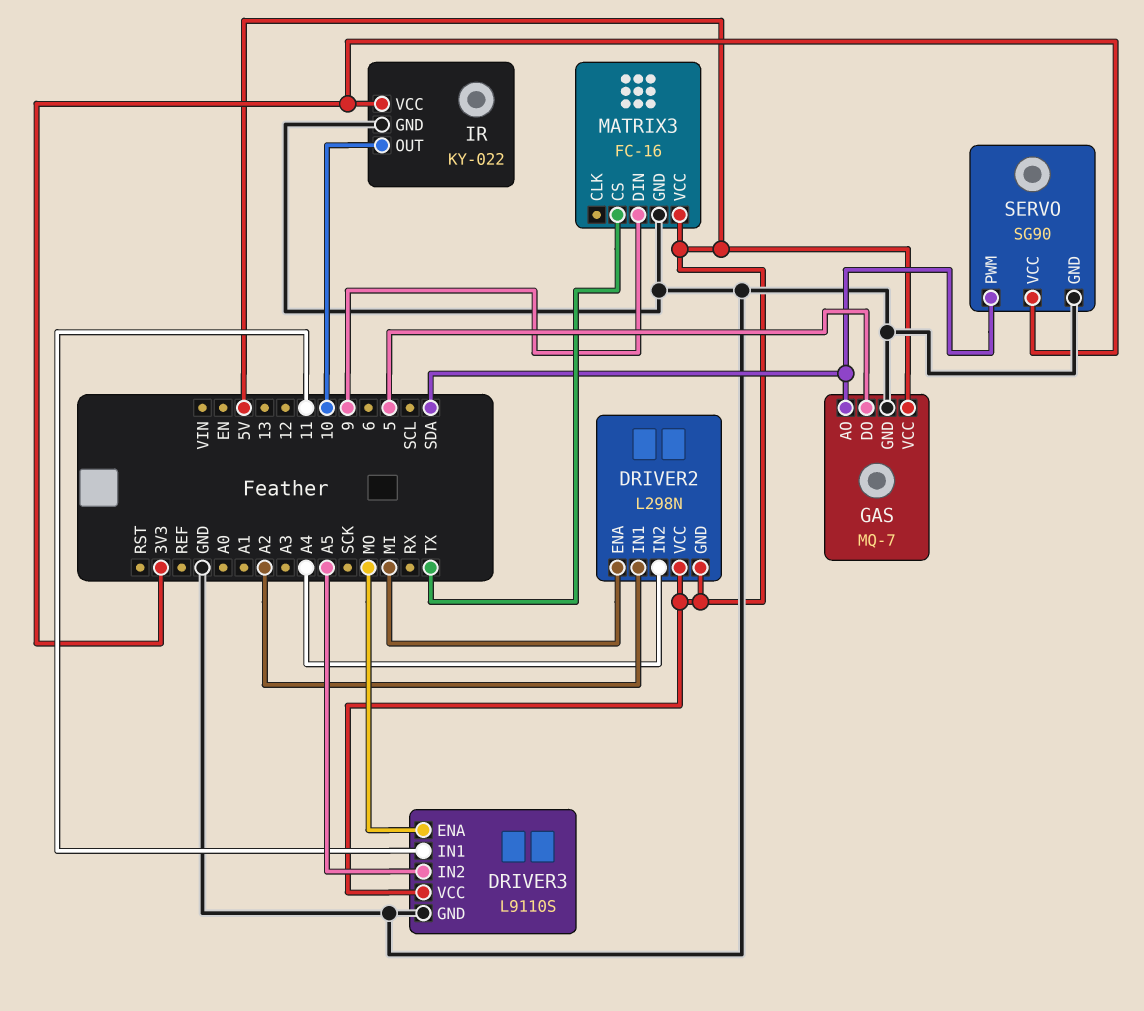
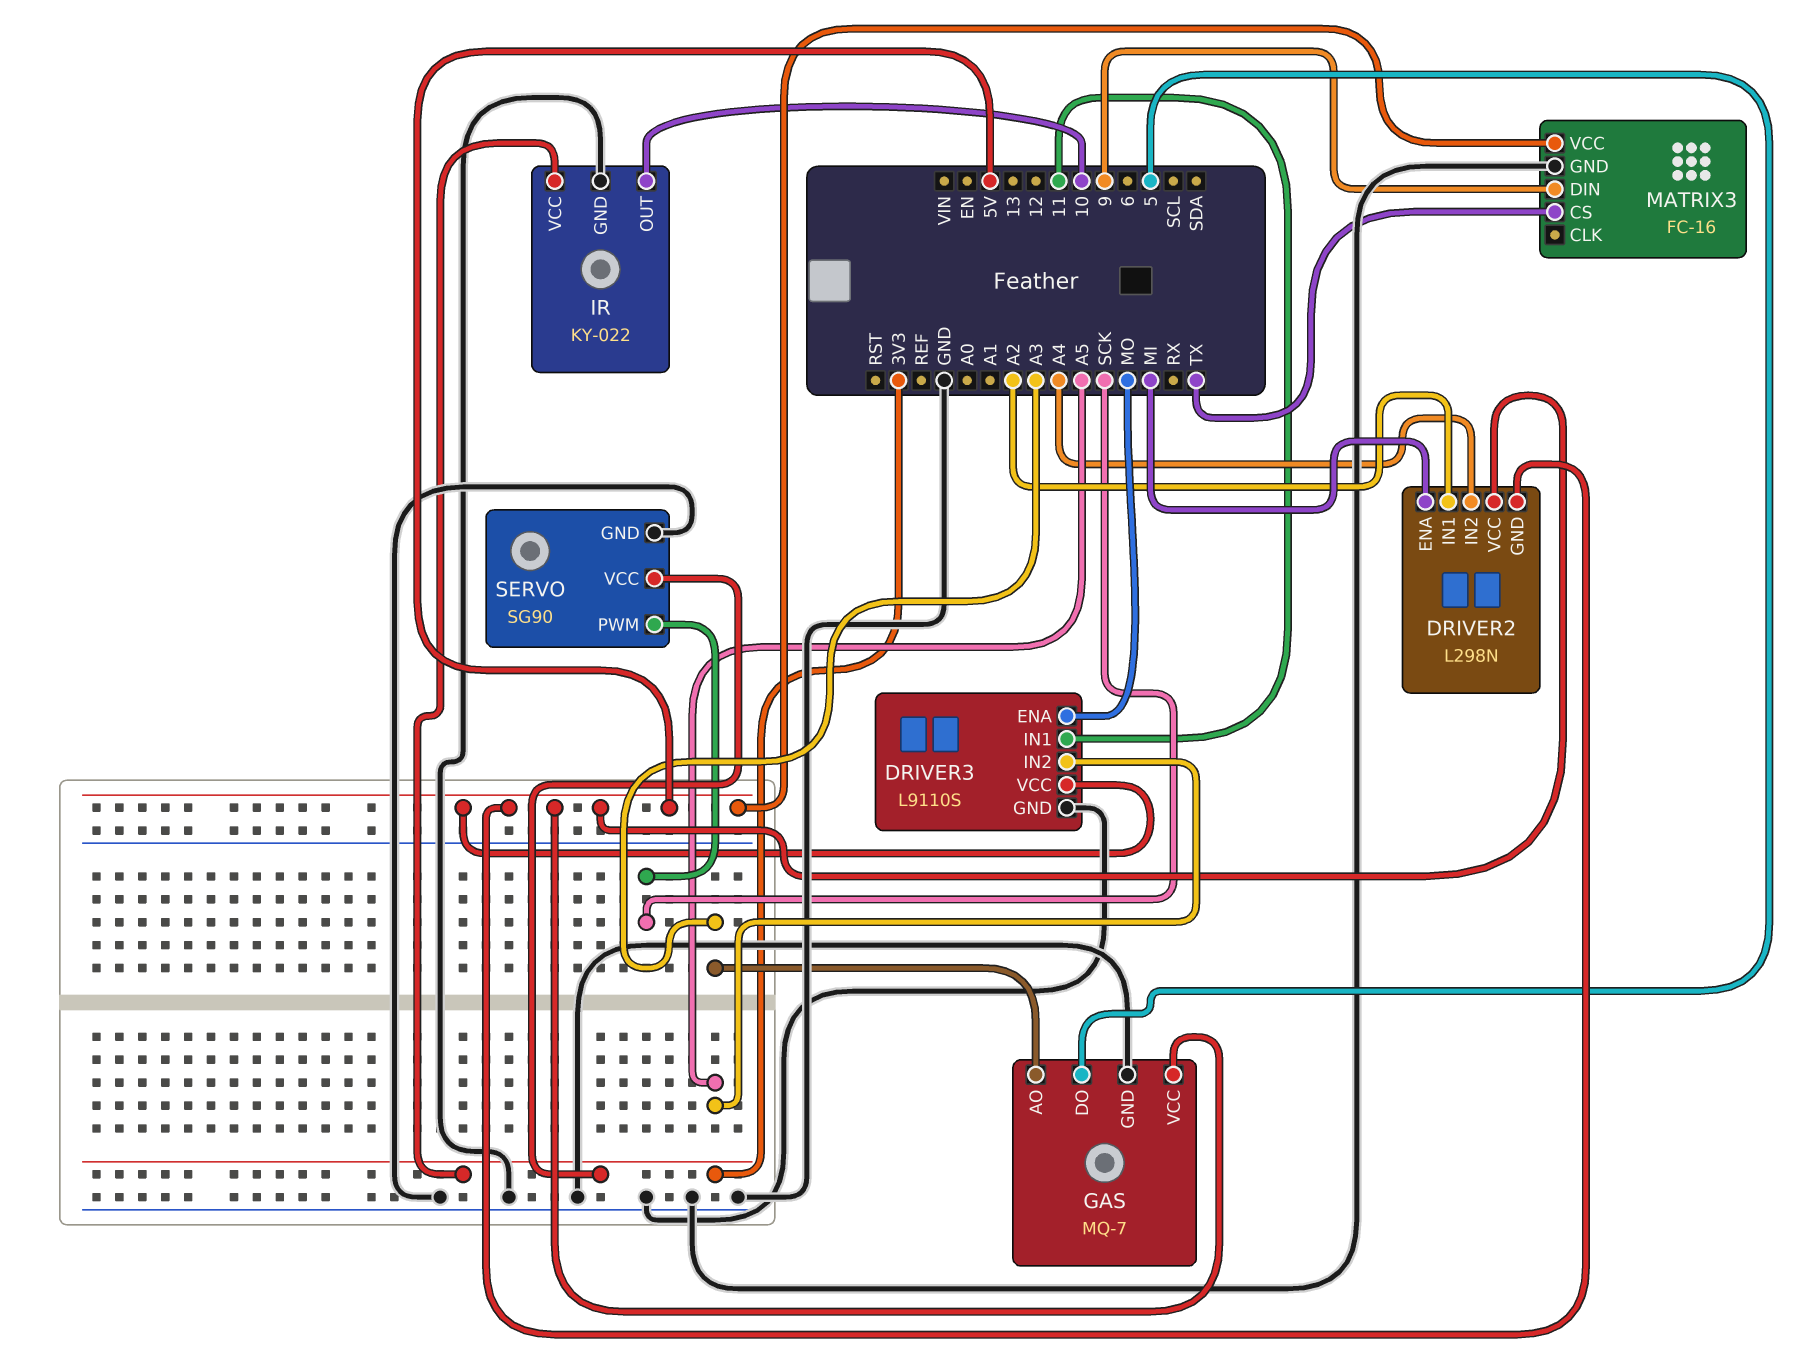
GAS pin AO: SDA -> A3
SERVO pin PWM: SDA -> SCK

